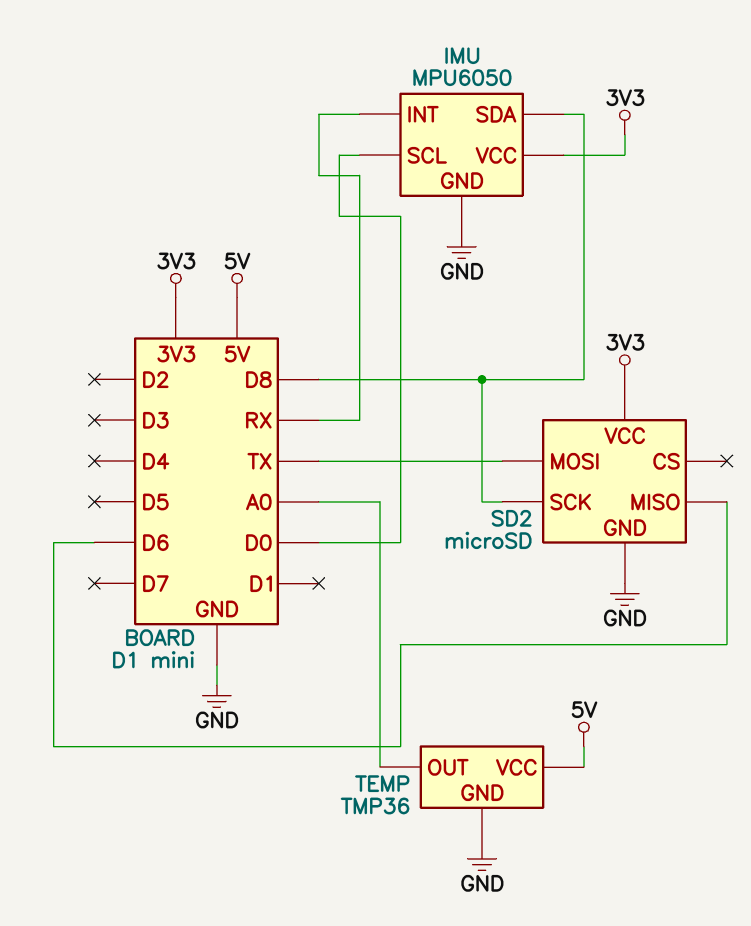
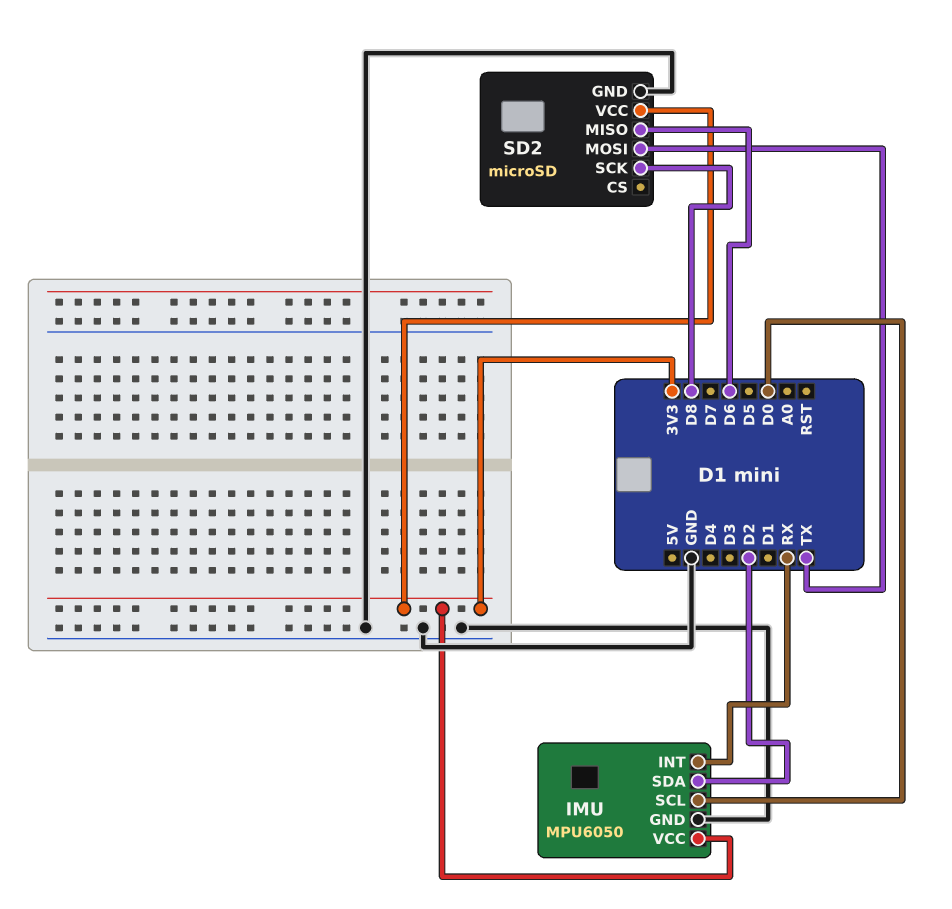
IMU pin SDA: D8 -> D2
TEMP: TMP36 -> none
TEMP pin GND: GND -> none
TEMP pin OUT: A0 -> none
TEMP pin VCC: 5V -> none

